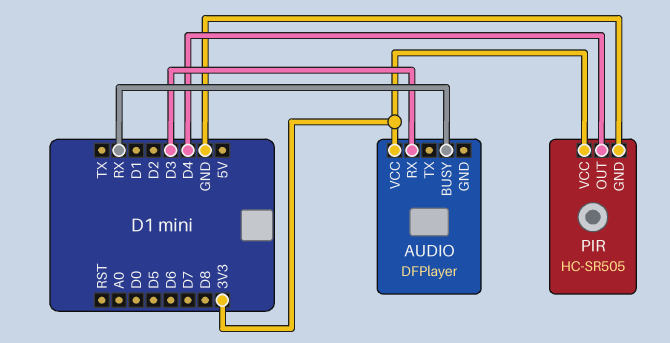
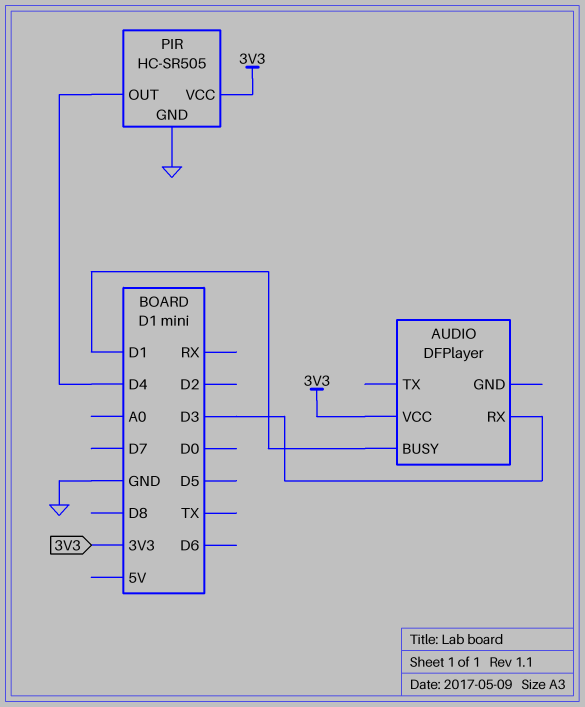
AUDIO pin BUSY: RX -> D1

